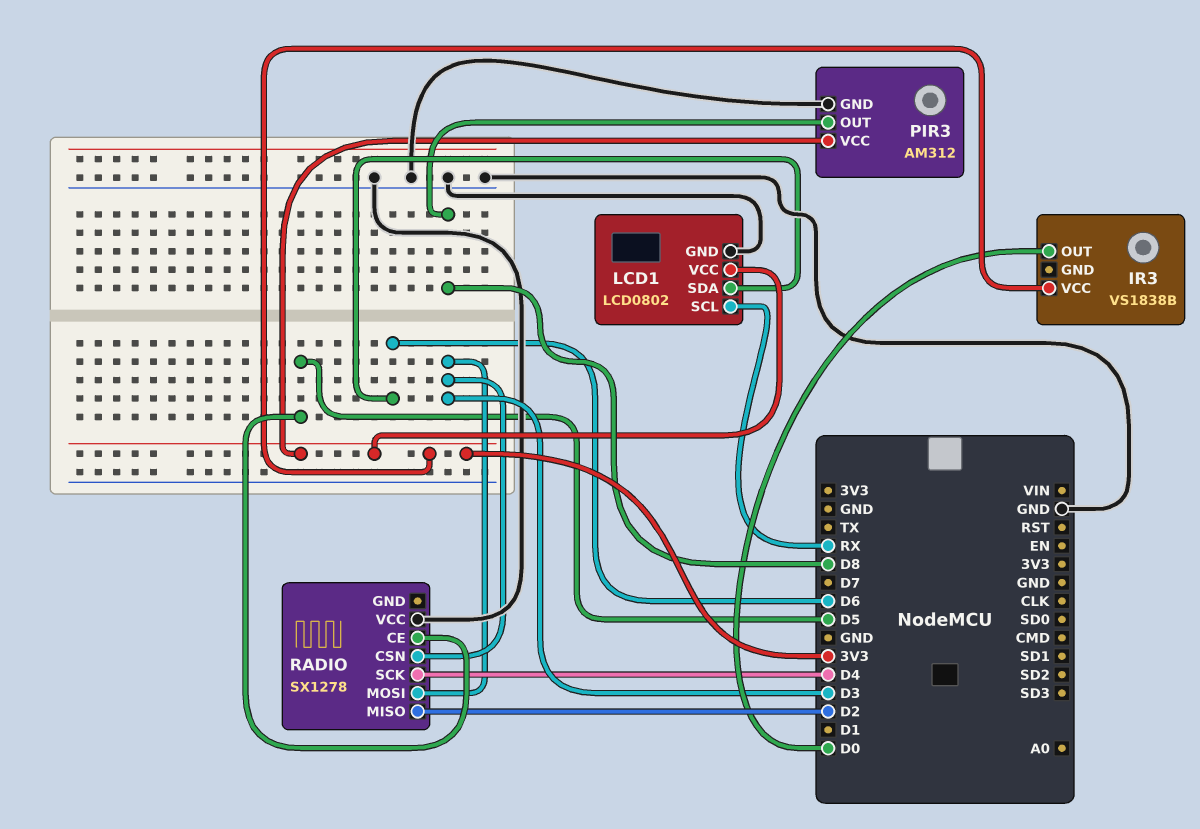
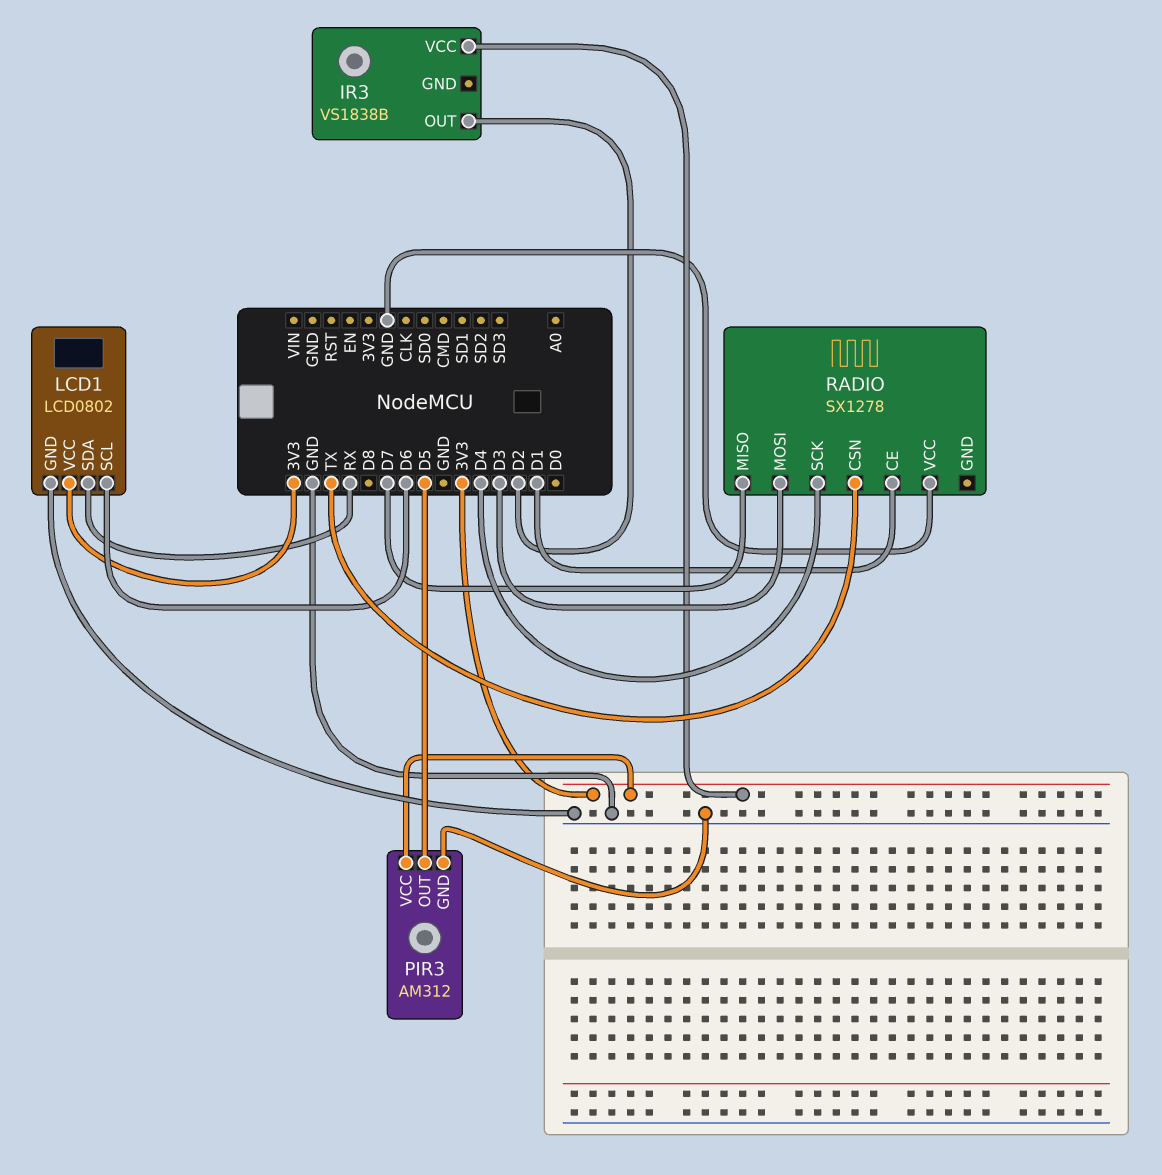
IR3 pin OUT: D0 -> D2
LCD1 pin SCL: RX -> D6
LCD1 pin SDA: D6 -> RX
PIR3 pin OUT: D8 -> D5
RADIO pin CE: D5 -> D1
RADIO pin CSN: D3 -> TX
RADIO pin MISO: D2 -> D7

